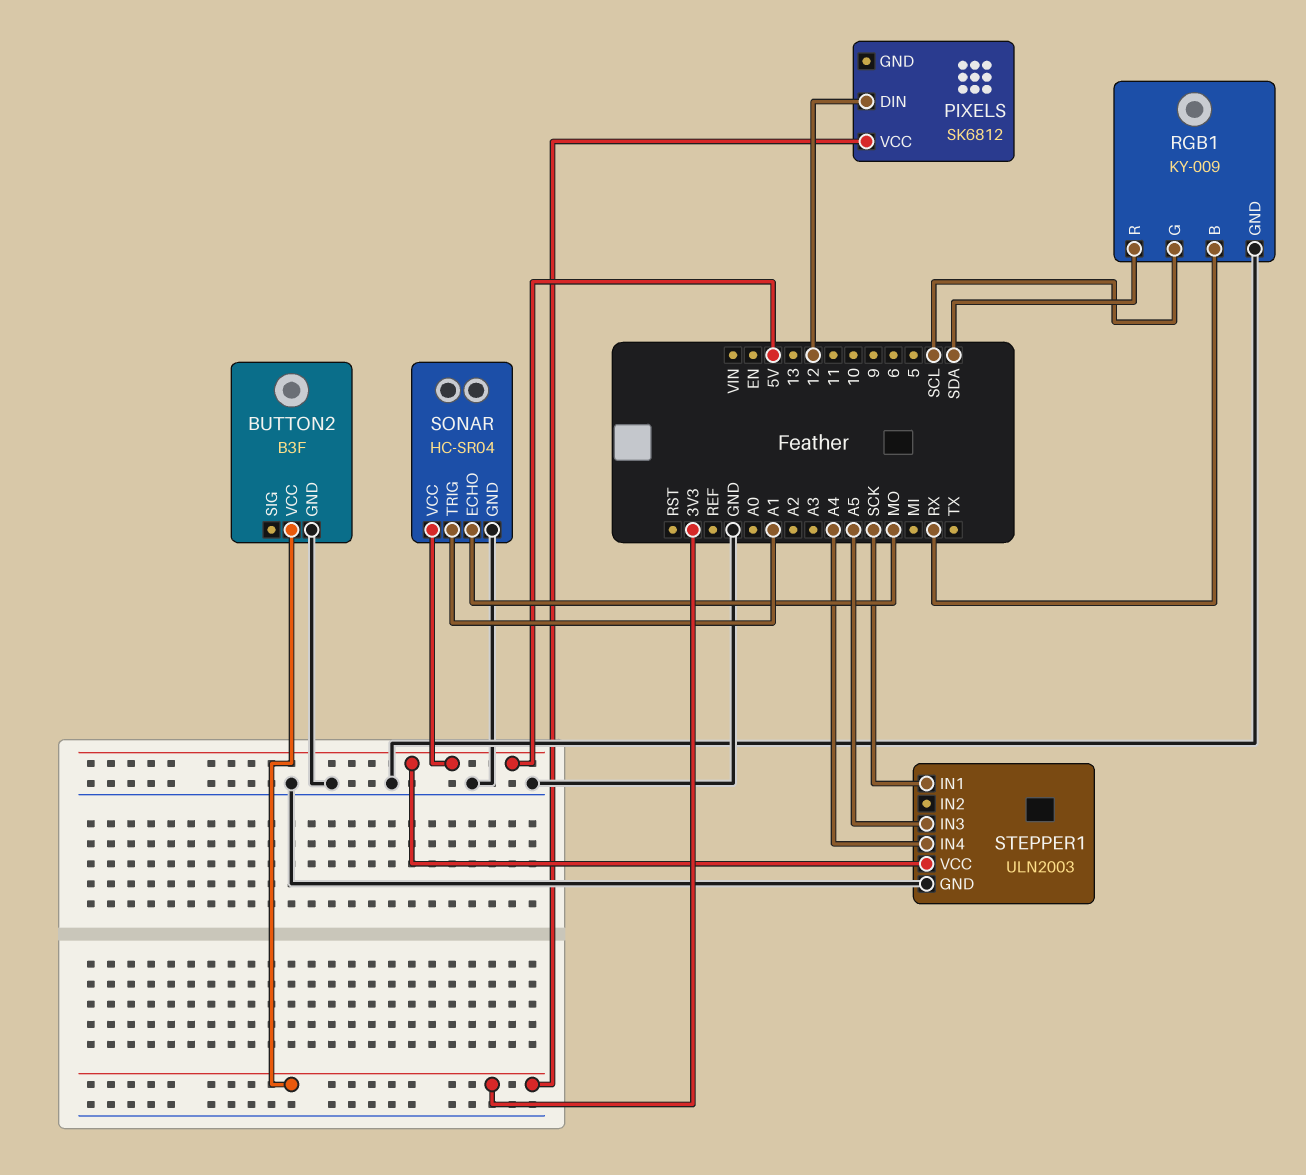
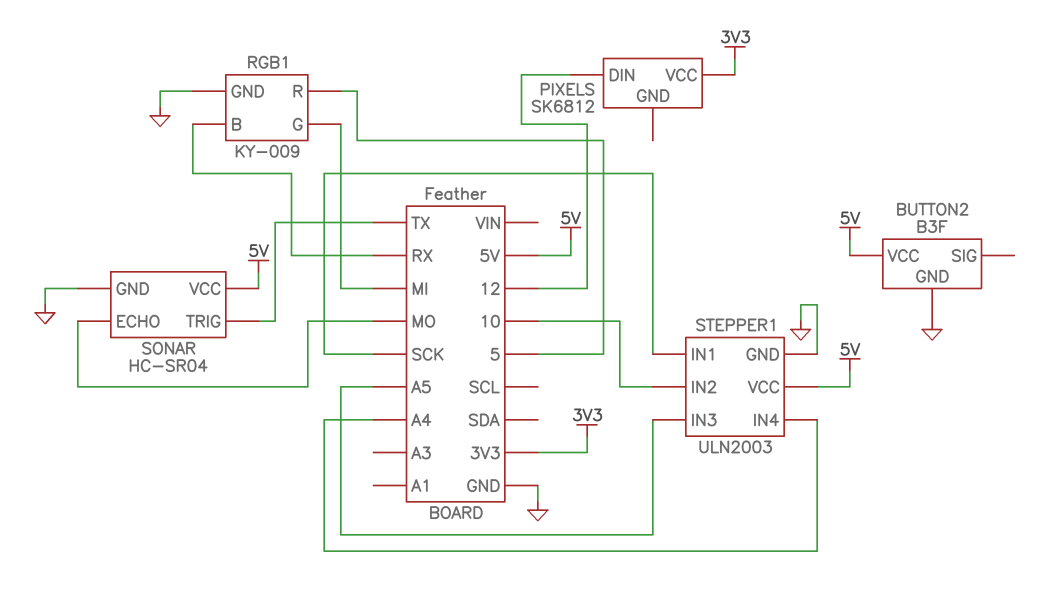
BUTTON2 pin VCC: 3V3 -> 5V
RGB1 pin G: SCL -> MI
RGB1 pin R: SDA -> 5
SONAR pin TRIG: A1 -> TX
STEPPER1 pin IN2: none -> 10

